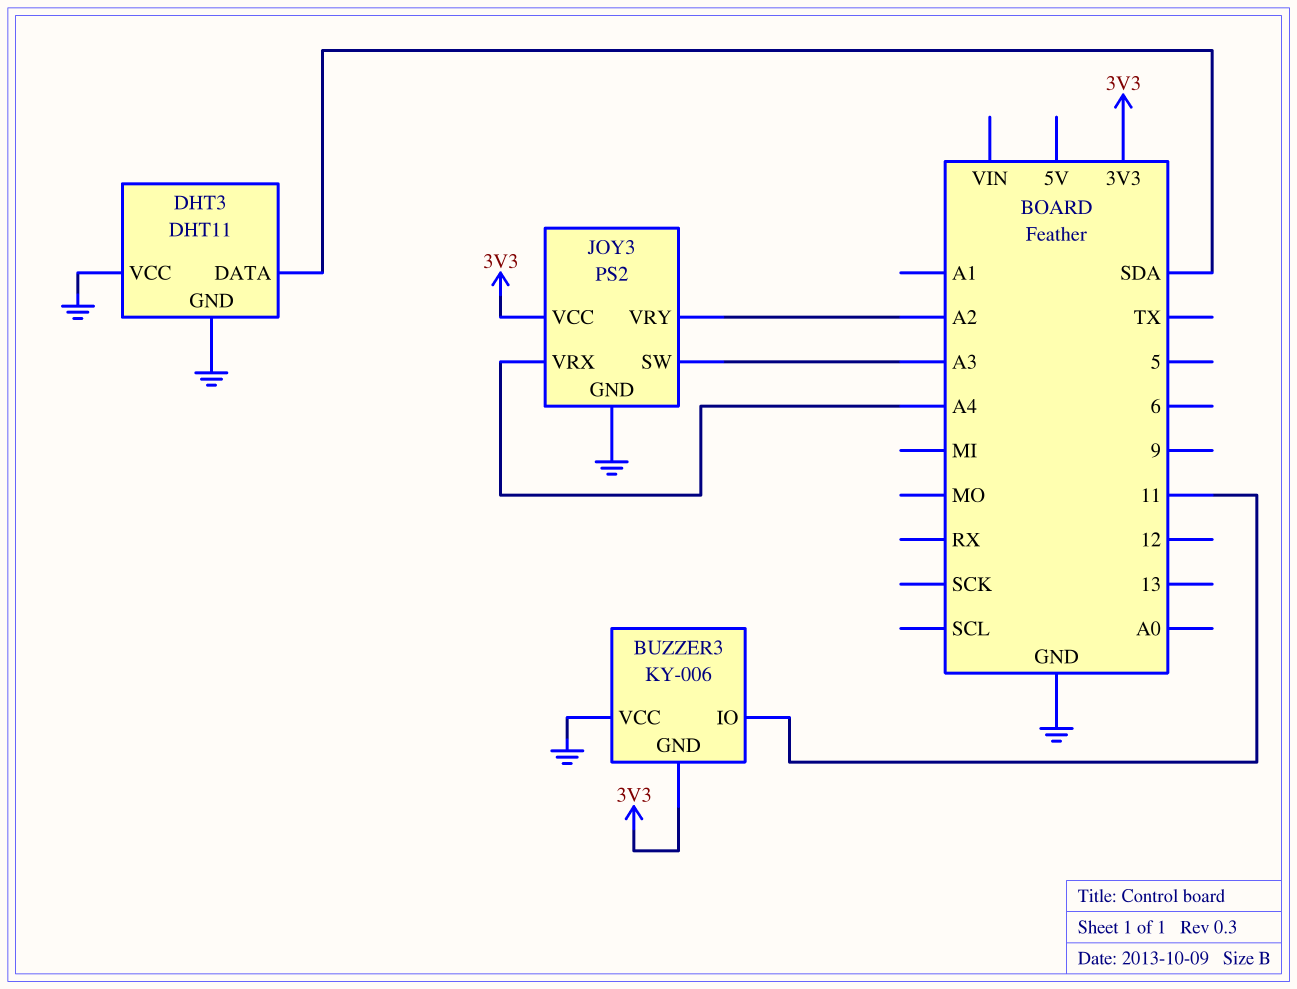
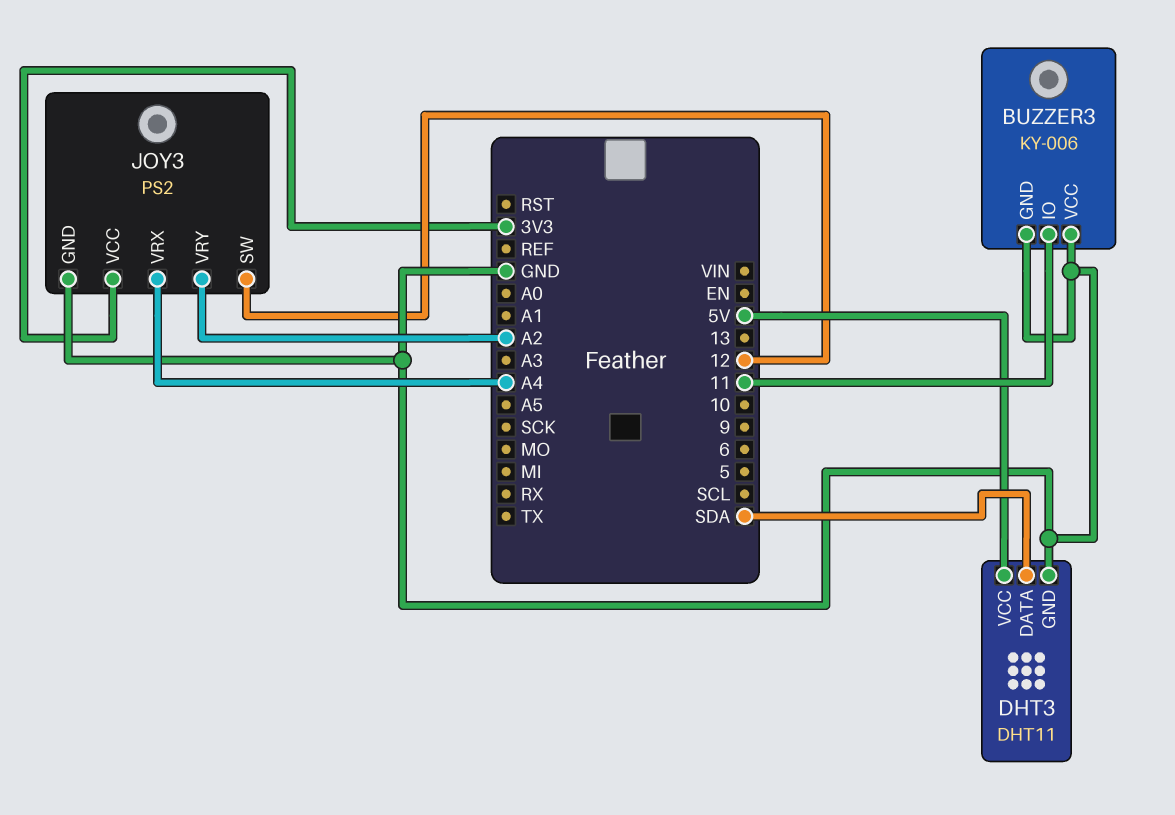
BUZZER3 pin GND: 3V3 -> GND
DHT3 pin VCC: GND -> 5V
JOY3 pin SW: A3 -> 12

